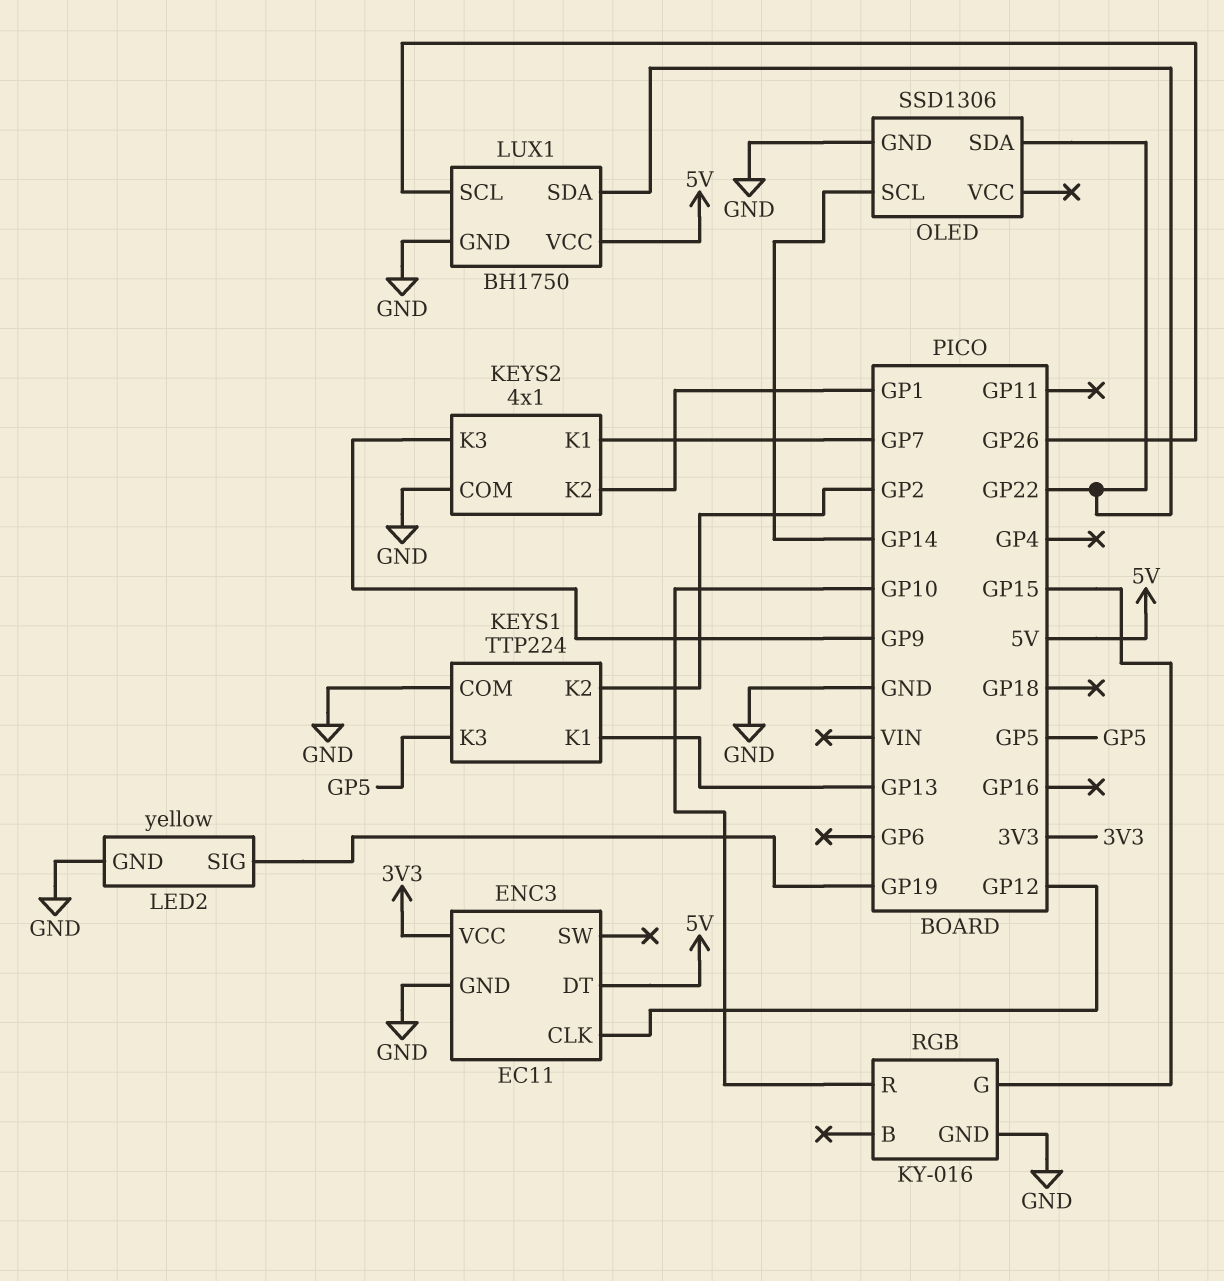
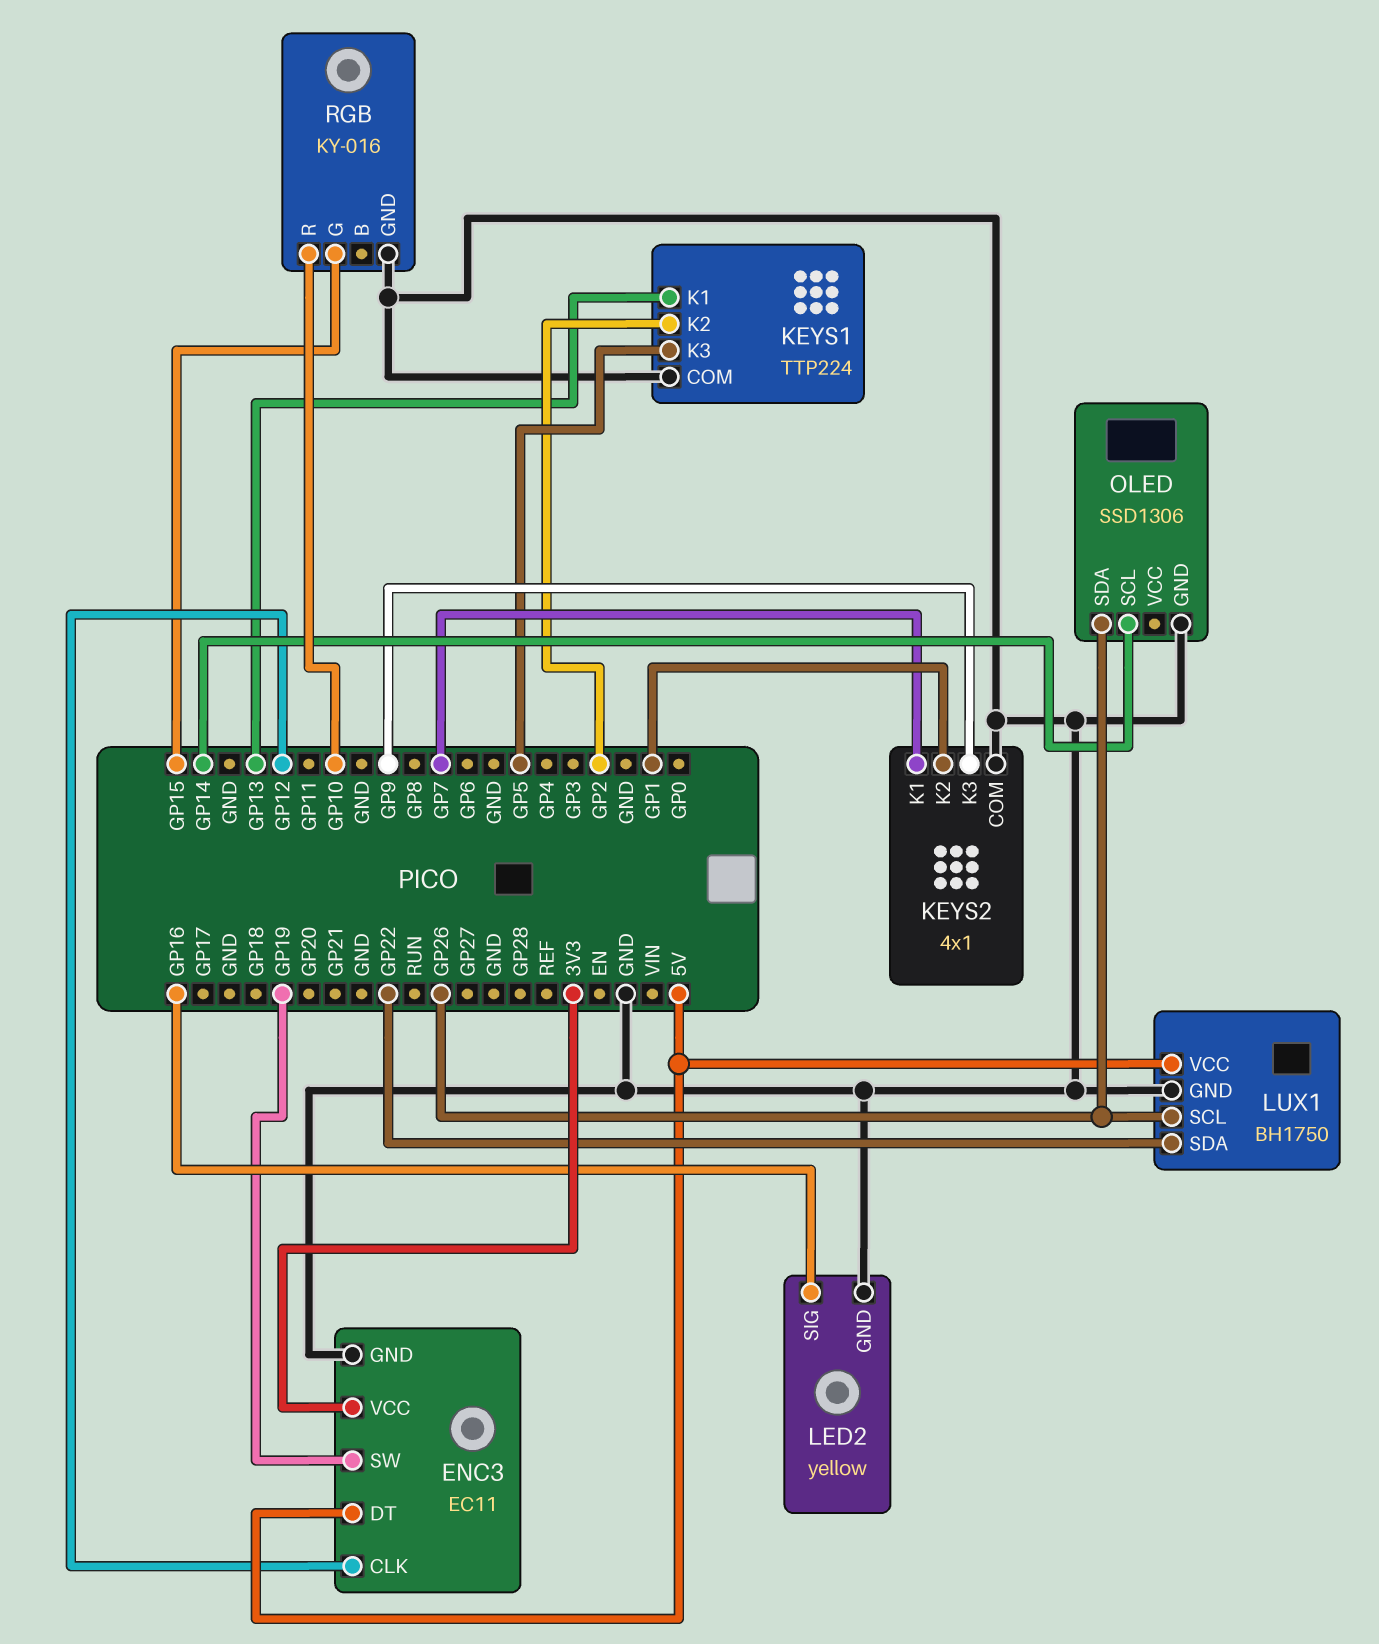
ENC3 pin SW: none -> GP19
LED2 pin SIG: GP19 -> GP16
OLED pin SDA: GP22 -> GP26

